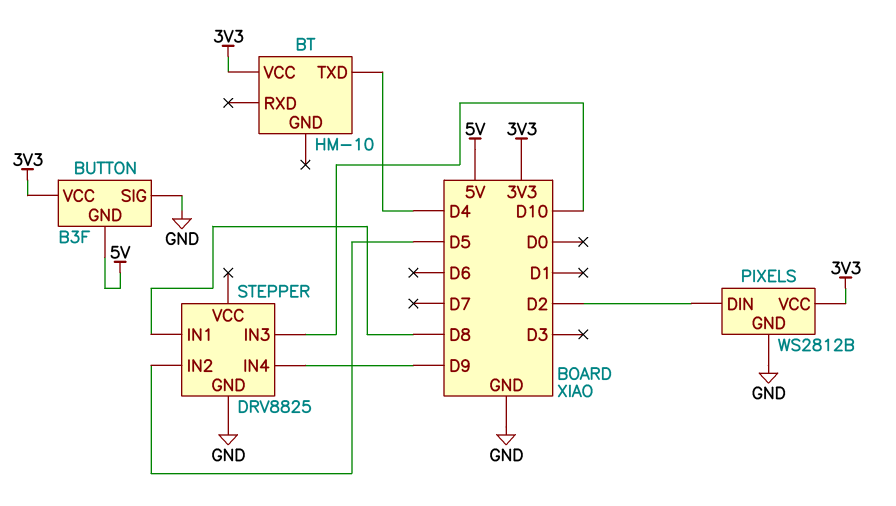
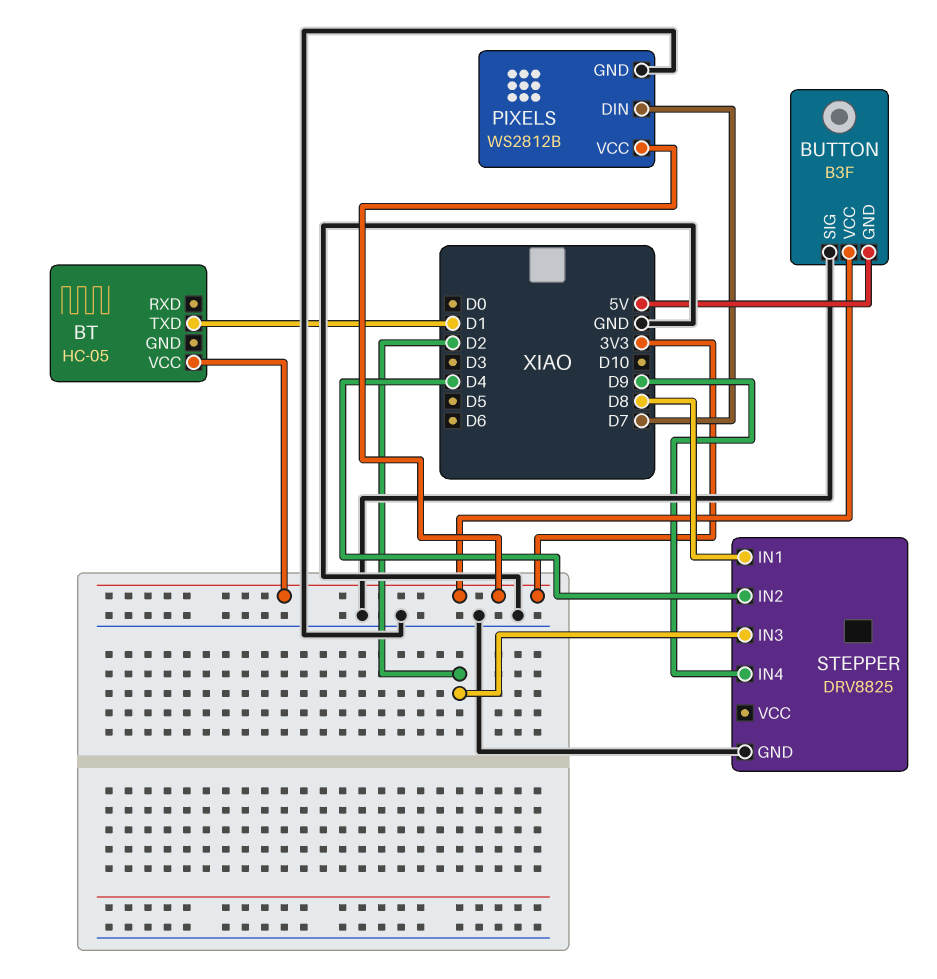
BT: HM-10 -> HC-05
BT pin TXD: D4 -> D1
PIXELS pin DIN: D2 -> D7
STEPPER pin IN2: D5 -> D4
STEPPER pin IN3: D10 -> D2

